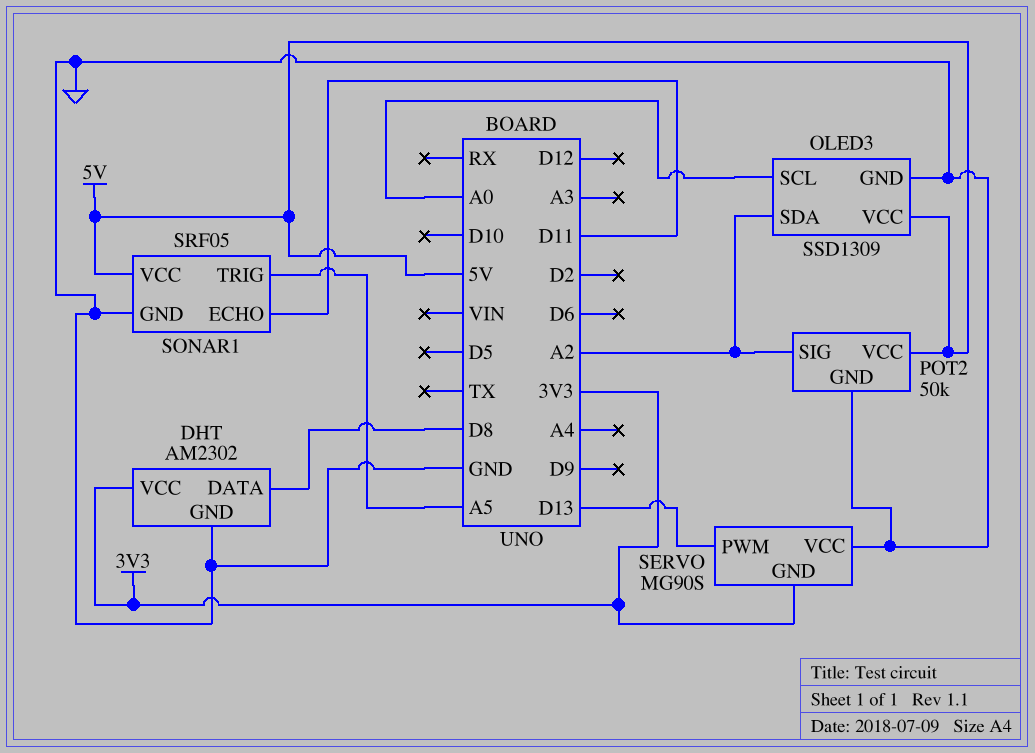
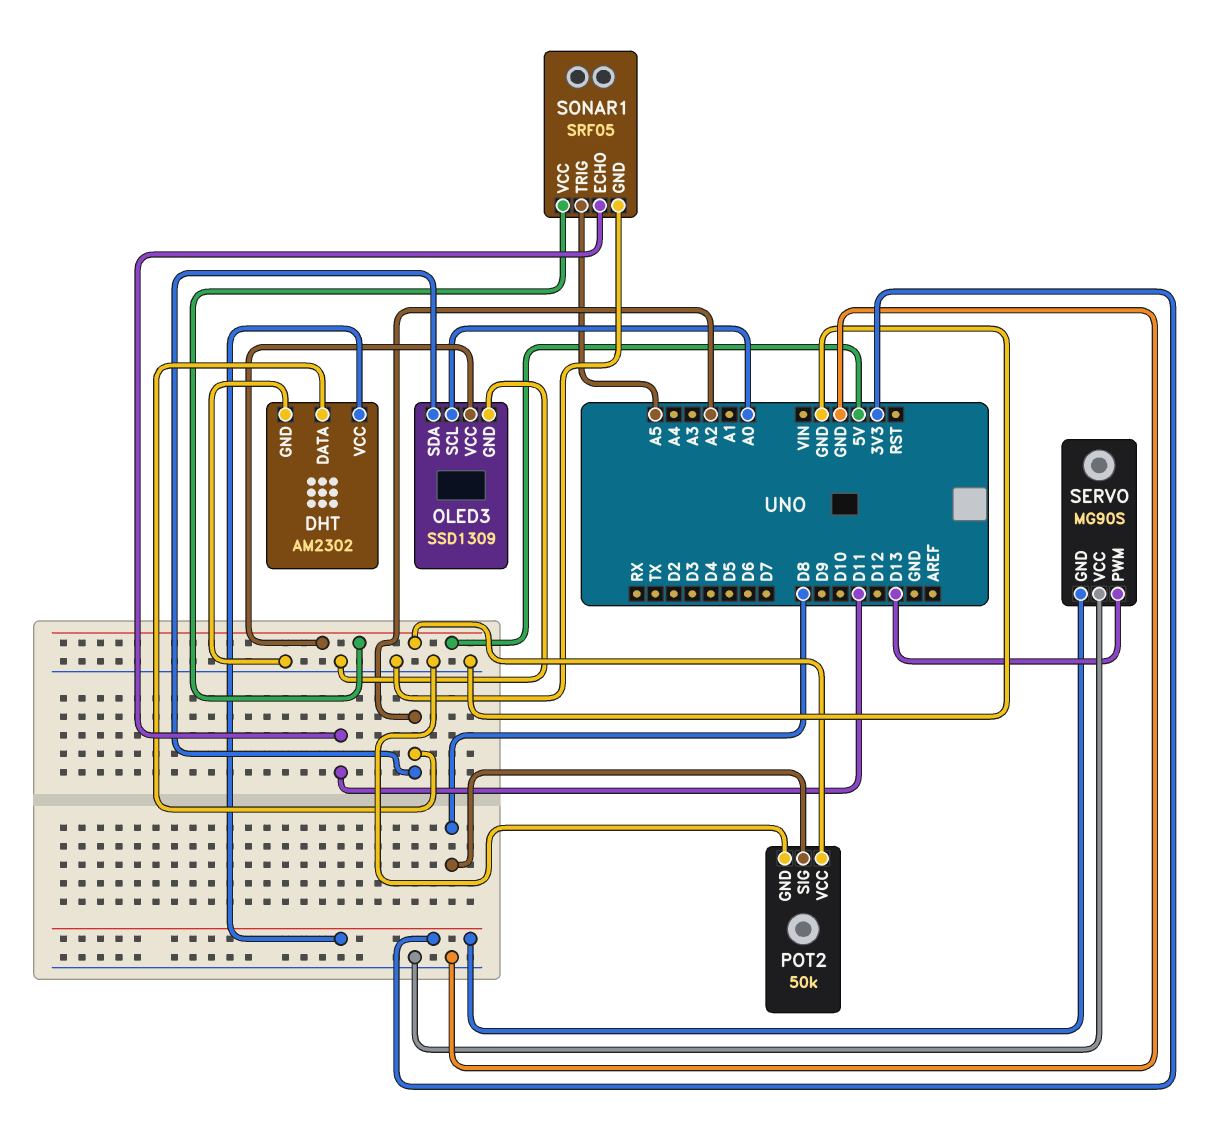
DHT pin DATA: D8 -> A2
POT2 pin SIG: A2 -> D8

